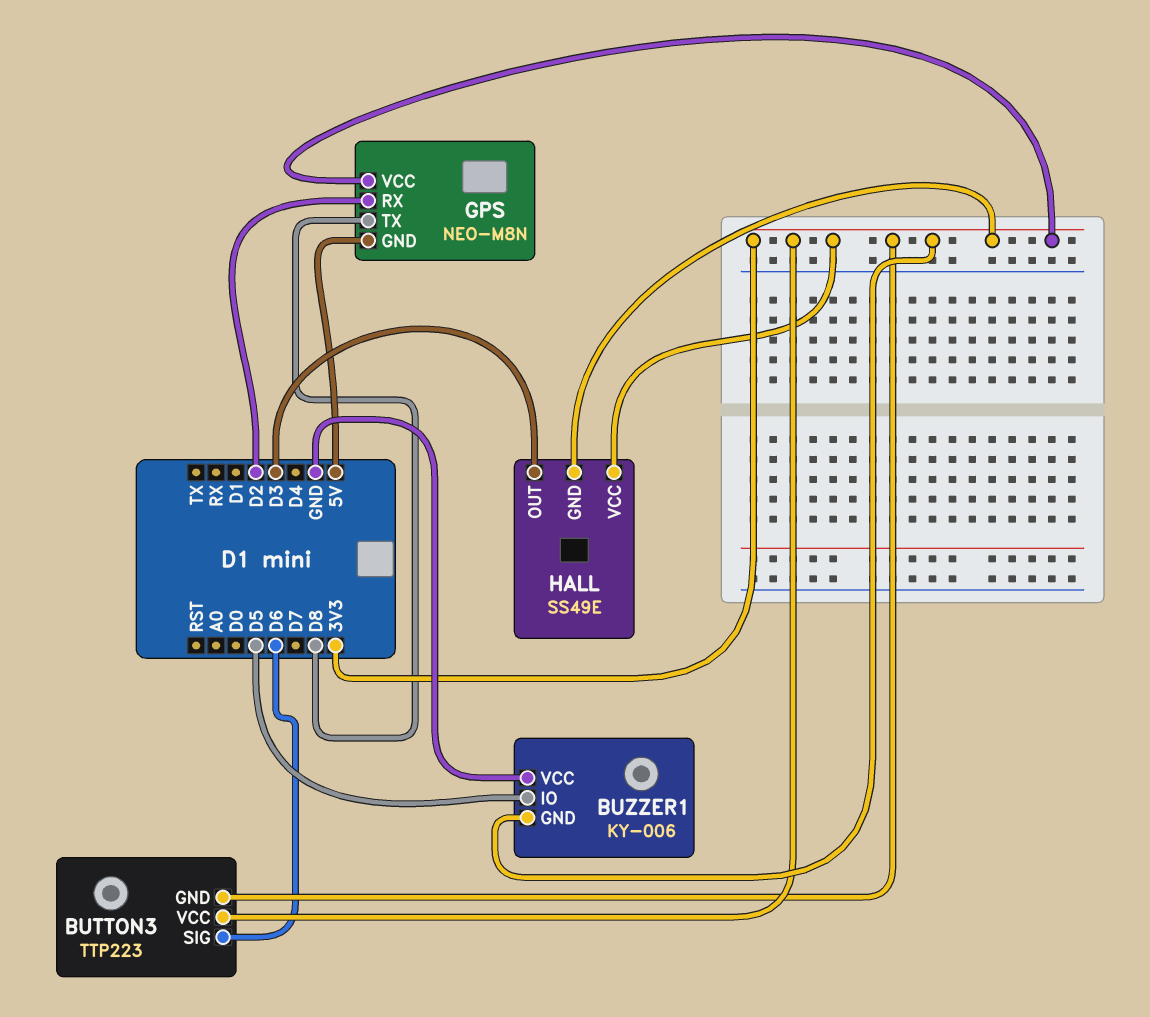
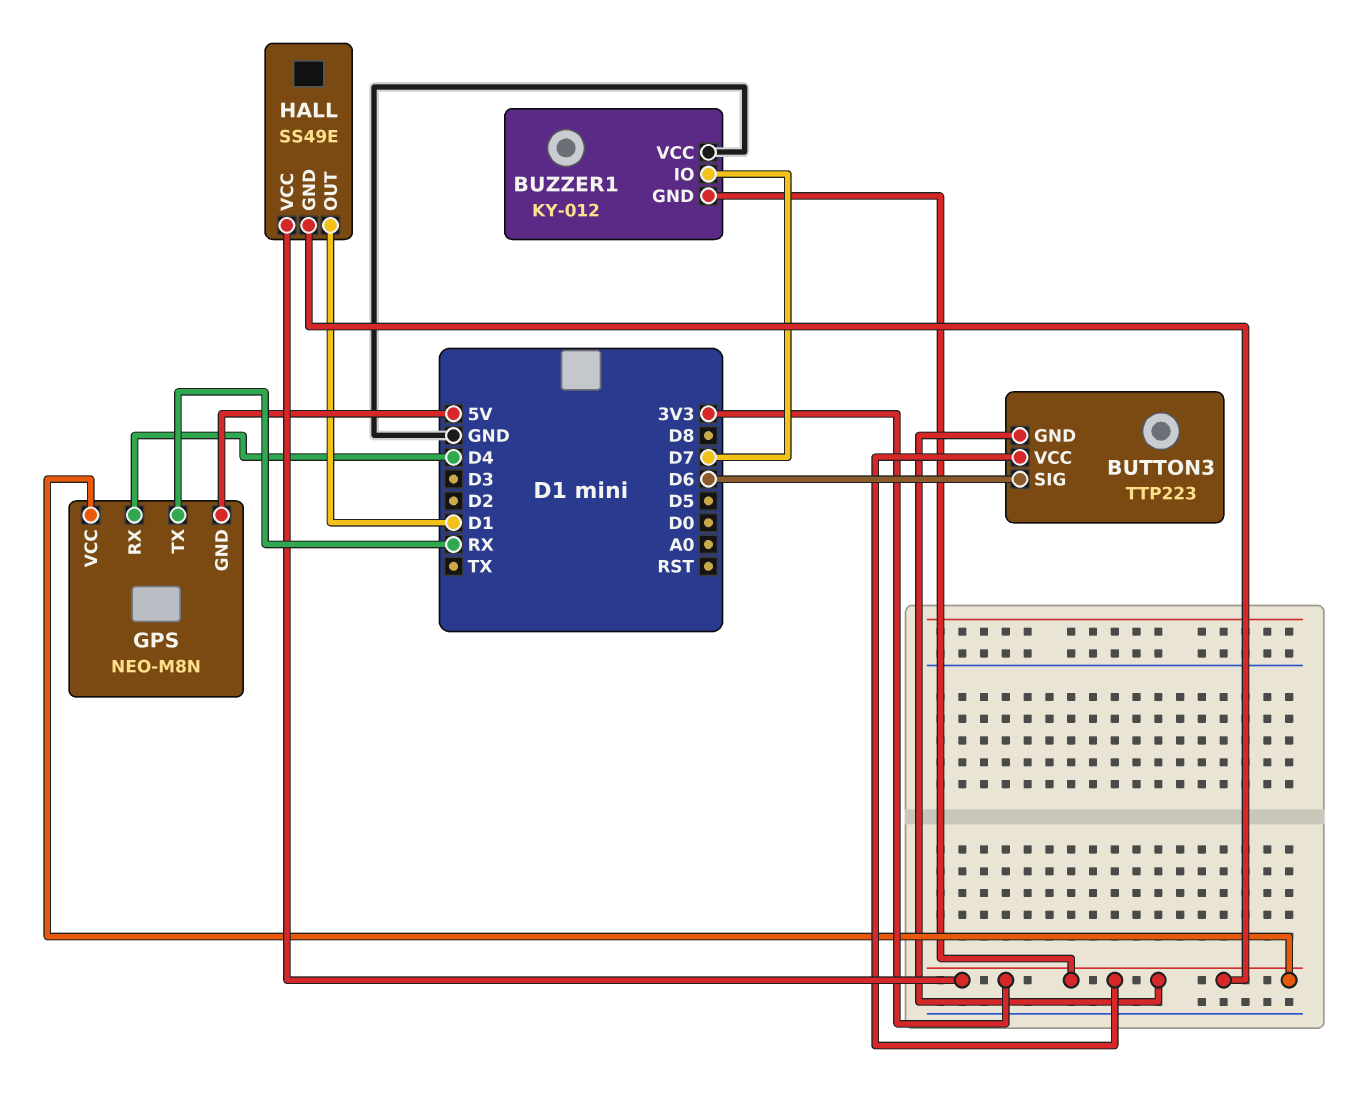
BUZZER1: KY-006 -> KY-012
BUZZER1 pin IO: D5 -> D7
GPS pin RX: D2 -> D4
GPS pin TX: D8 -> RX
HALL pin OUT: D3 -> D1

